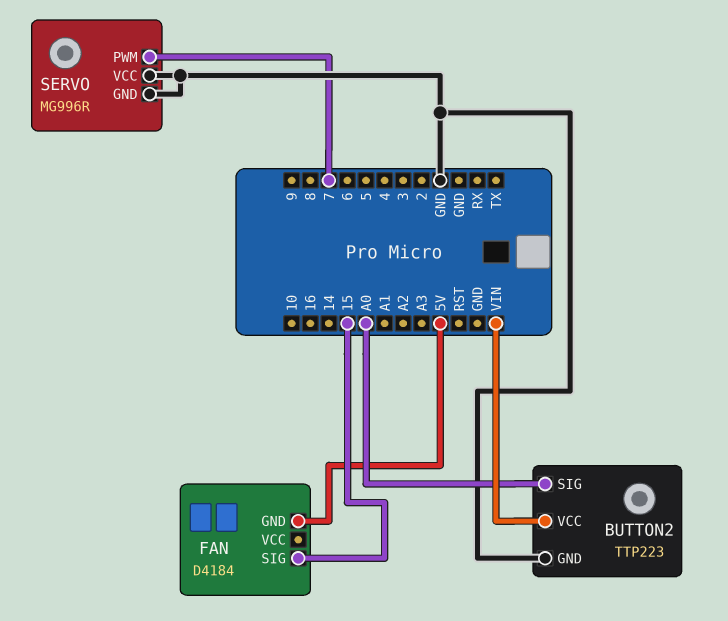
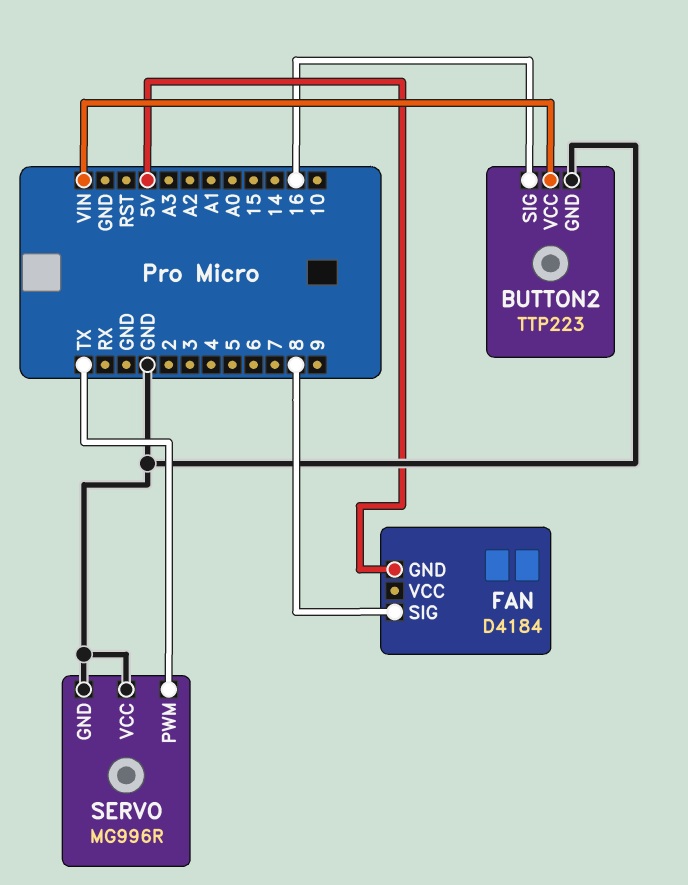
BUTTON2 pin SIG: A0 -> 16
FAN pin SIG: 15 -> 8
SERVO pin PWM: 7 -> TX

